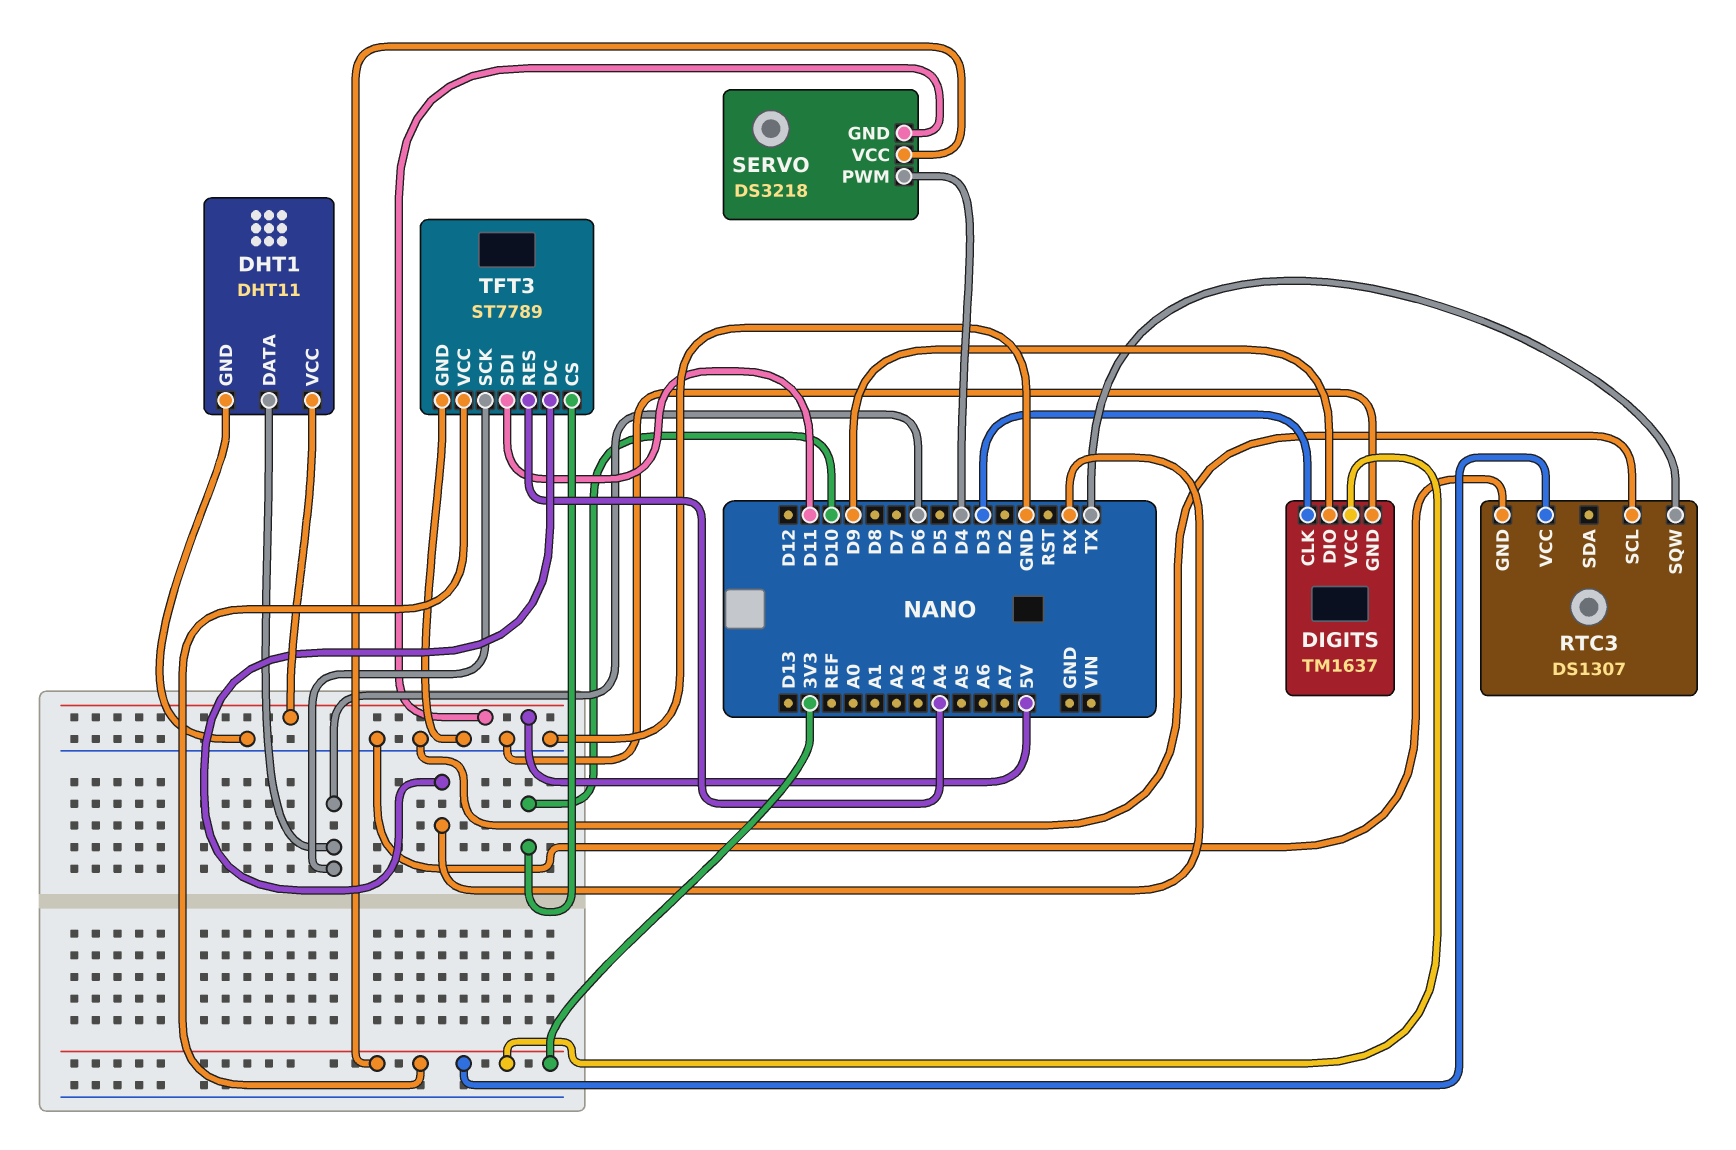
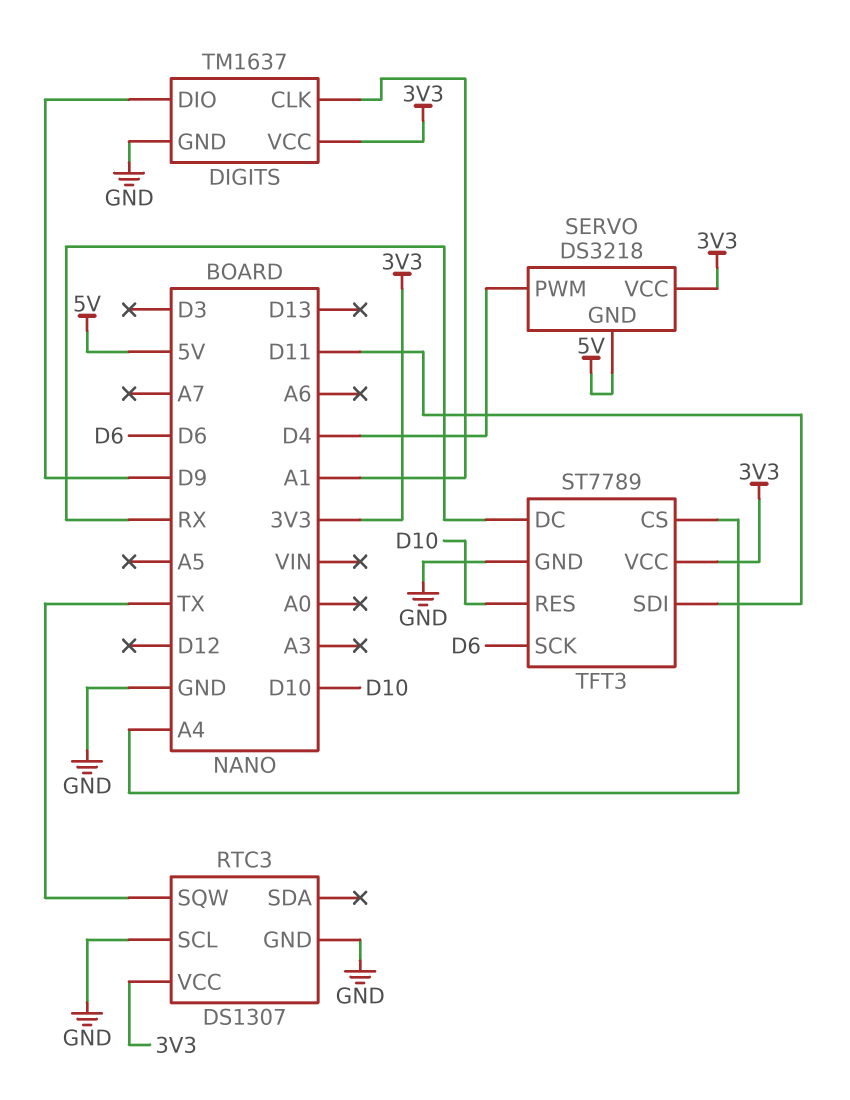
DHT1: DHT11 -> none
DHT1 pin DATA: D6 -> none
DHT1 pin GND: GND -> none
DHT1 pin VCC: 5V -> none
DIGITS pin CLK: D3 -> A1
TFT3 pin CS: D10 -> A4
TFT3 pin RES: A4 -> D10

